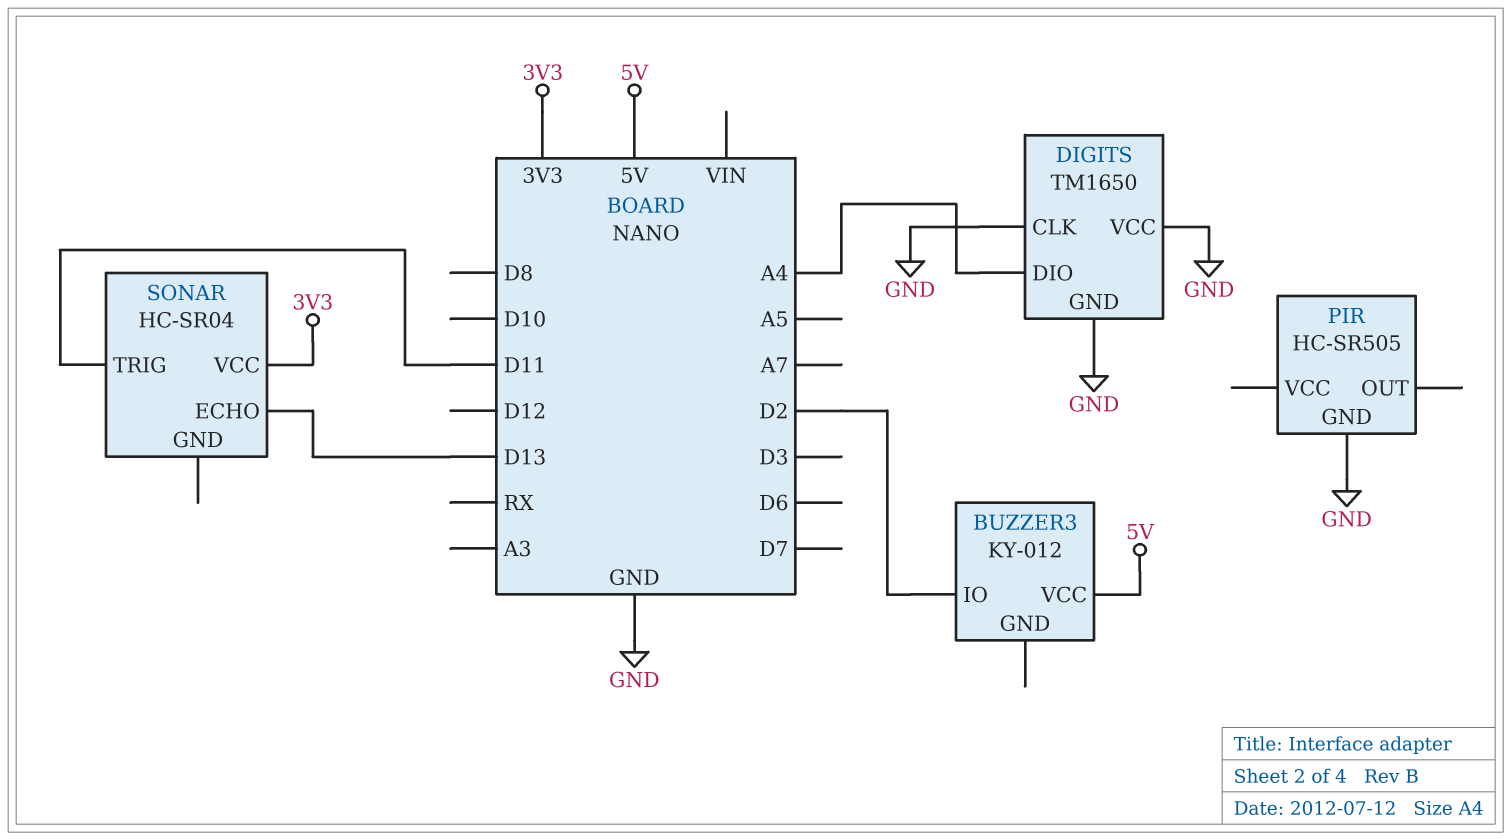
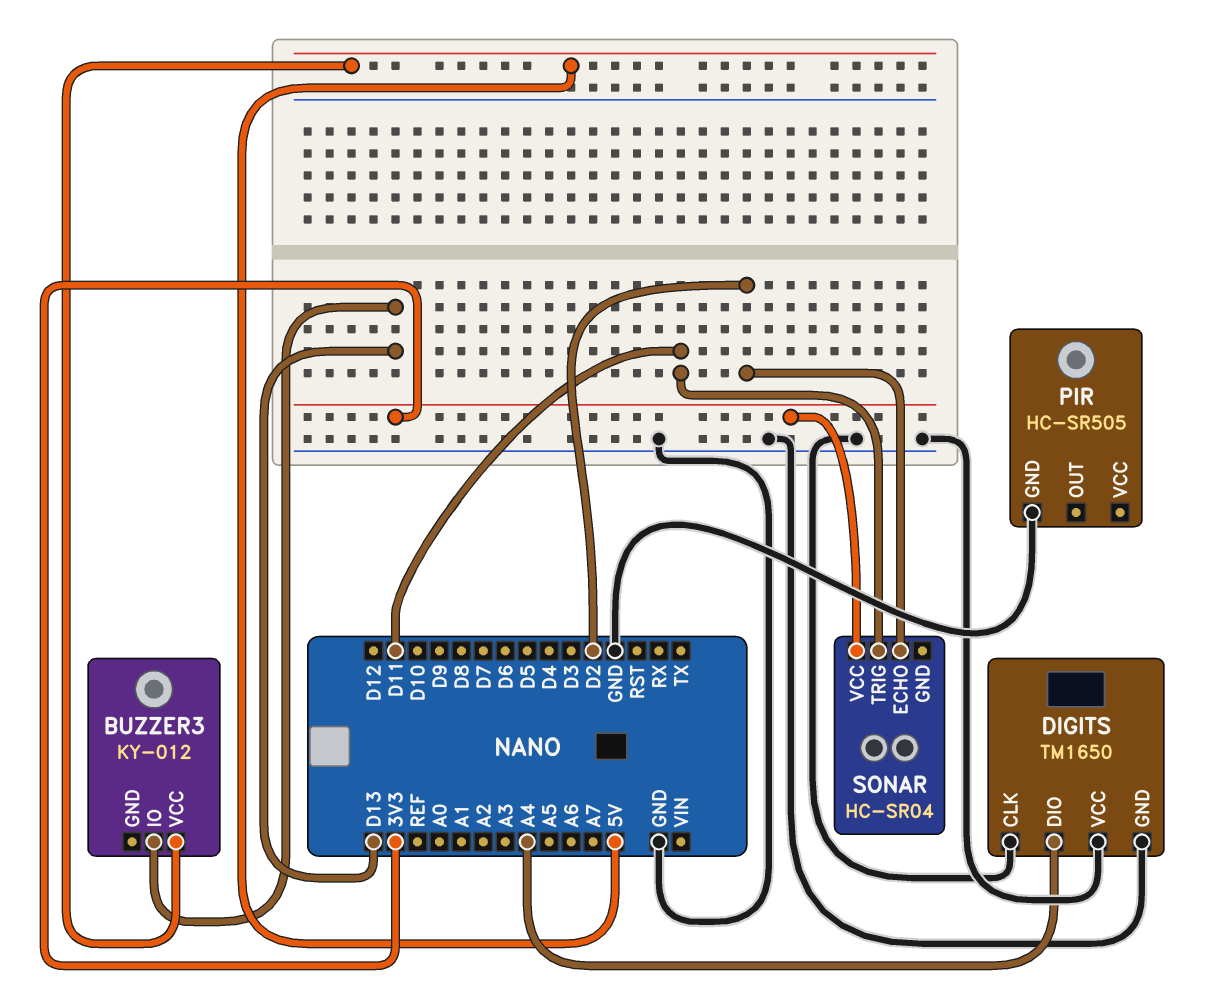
BUZZER3 pin IO: D2 -> D13
SONAR pin ECHO: D13 -> D2

